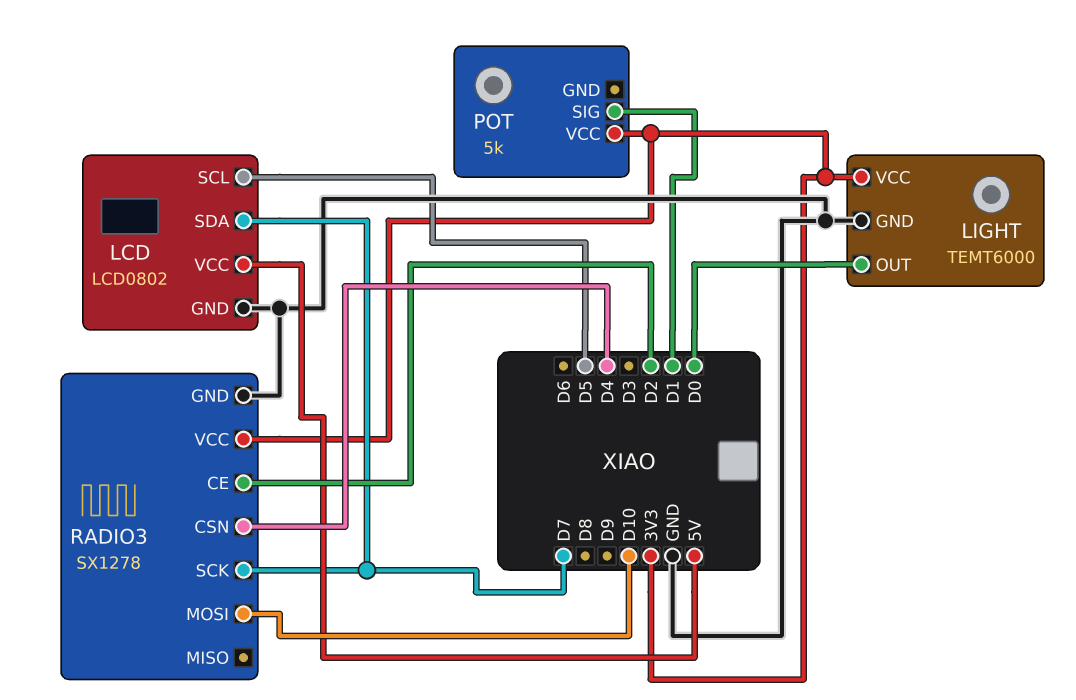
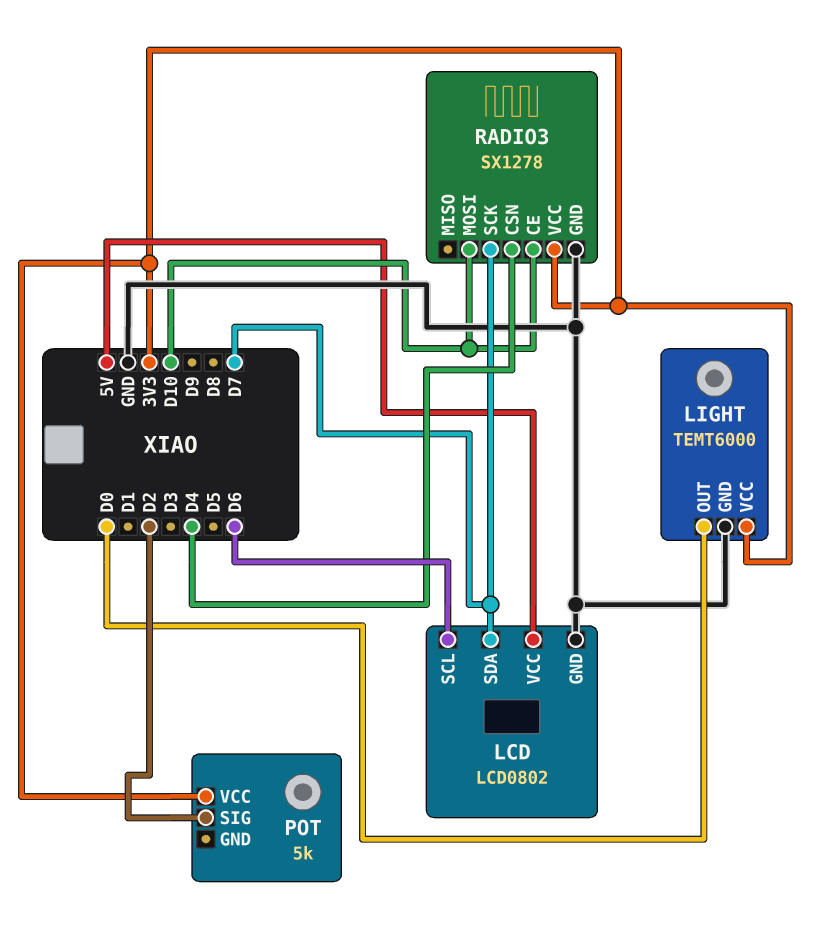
LCD pin SCL: D5 -> D6
POT pin SIG: D1 -> D2
RADIO3 pin CE: D2 -> D10

